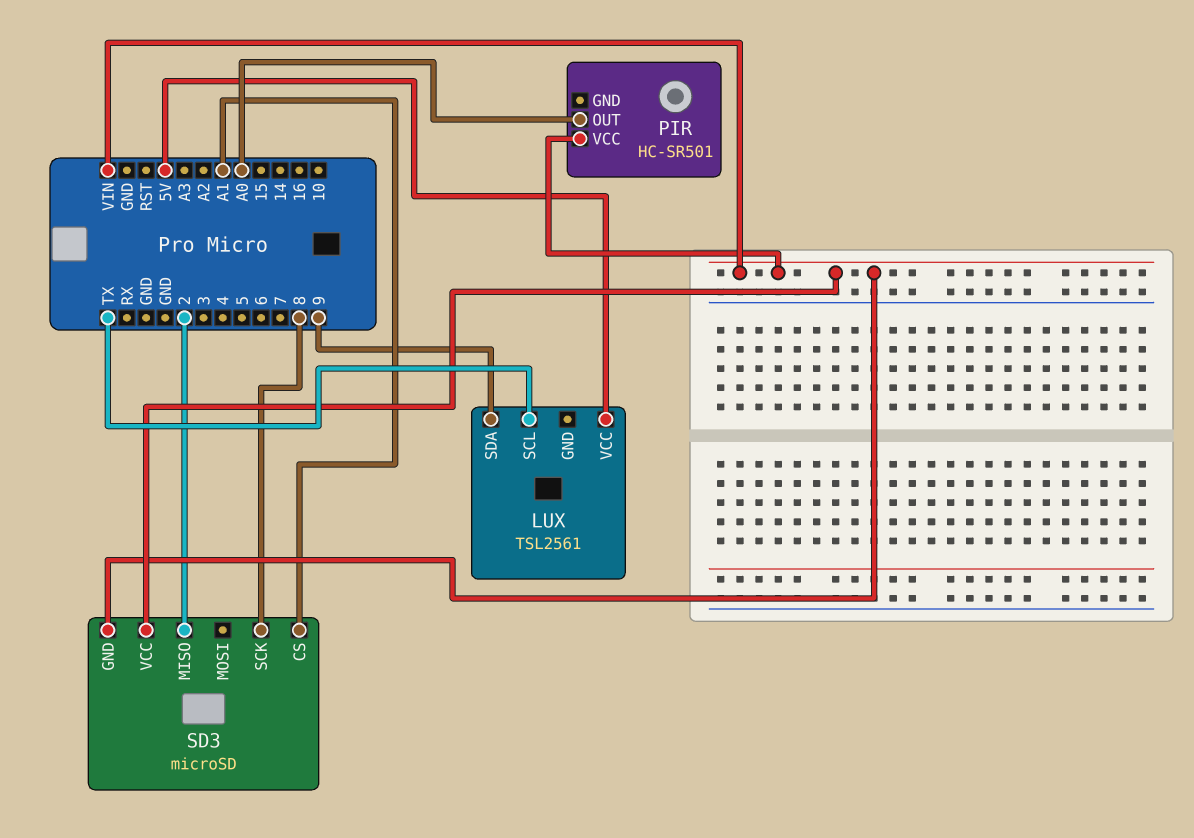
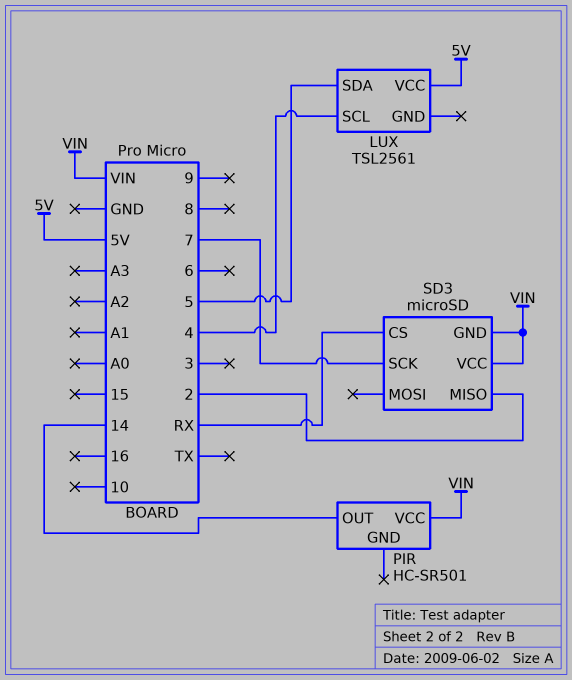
LUX pin SCL: TX -> 4
LUX pin SDA: 9 -> 5
PIR pin OUT: A0 -> 14
SD3 pin CS: A1 -> RX
SD3 pin SCK: 8 -> 7

